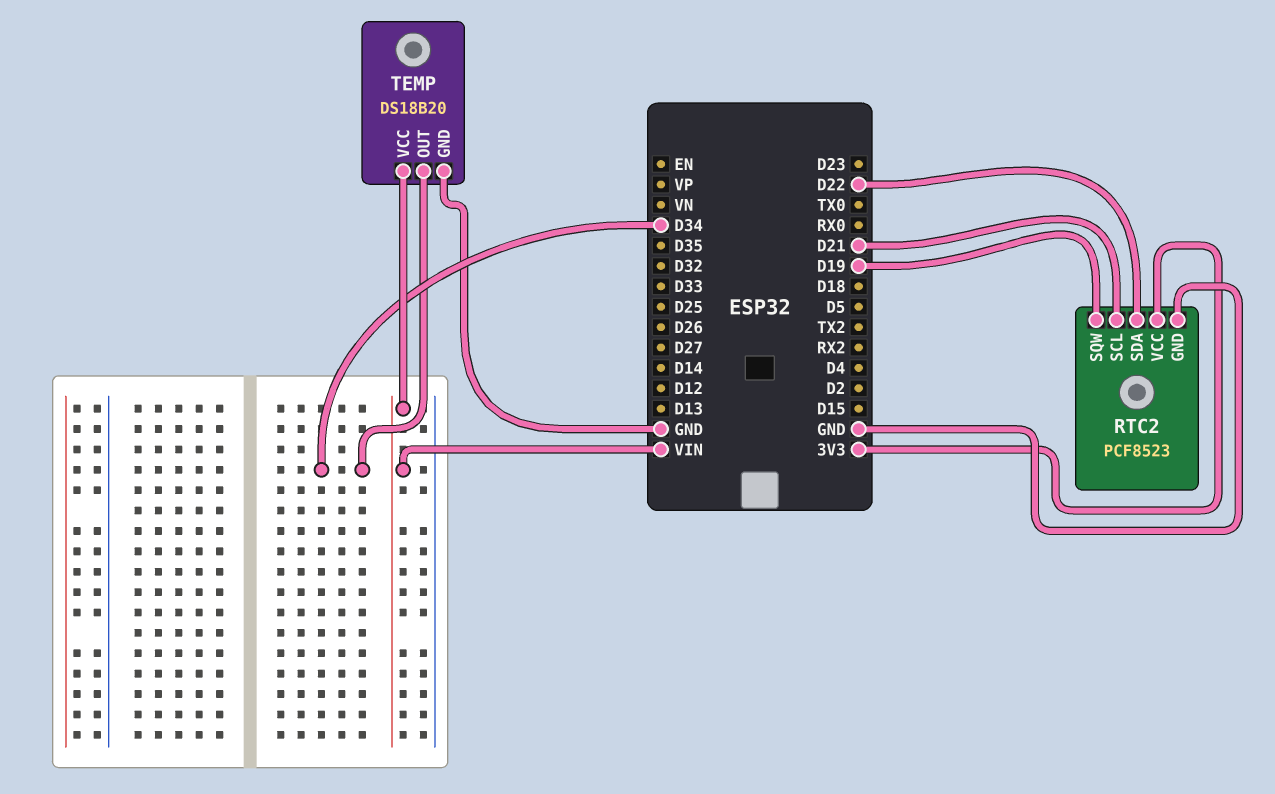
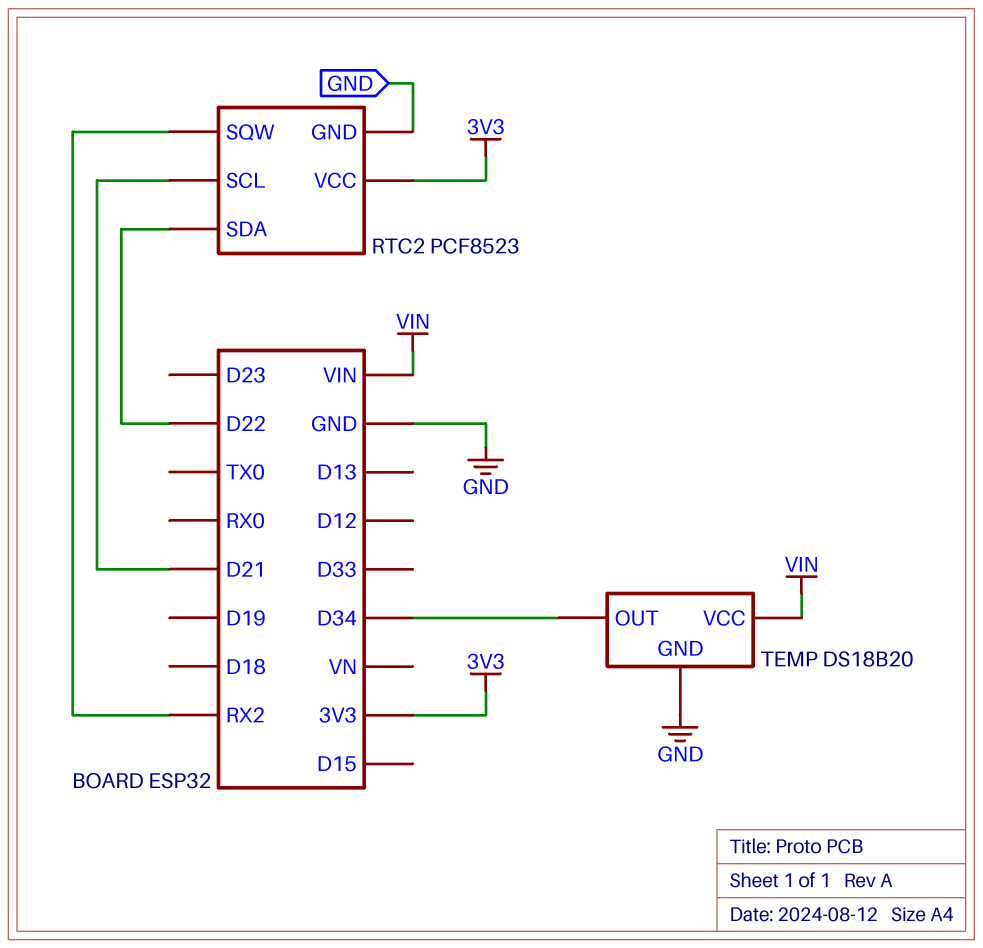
RTC2 pin SQW: D19 -> RX2

